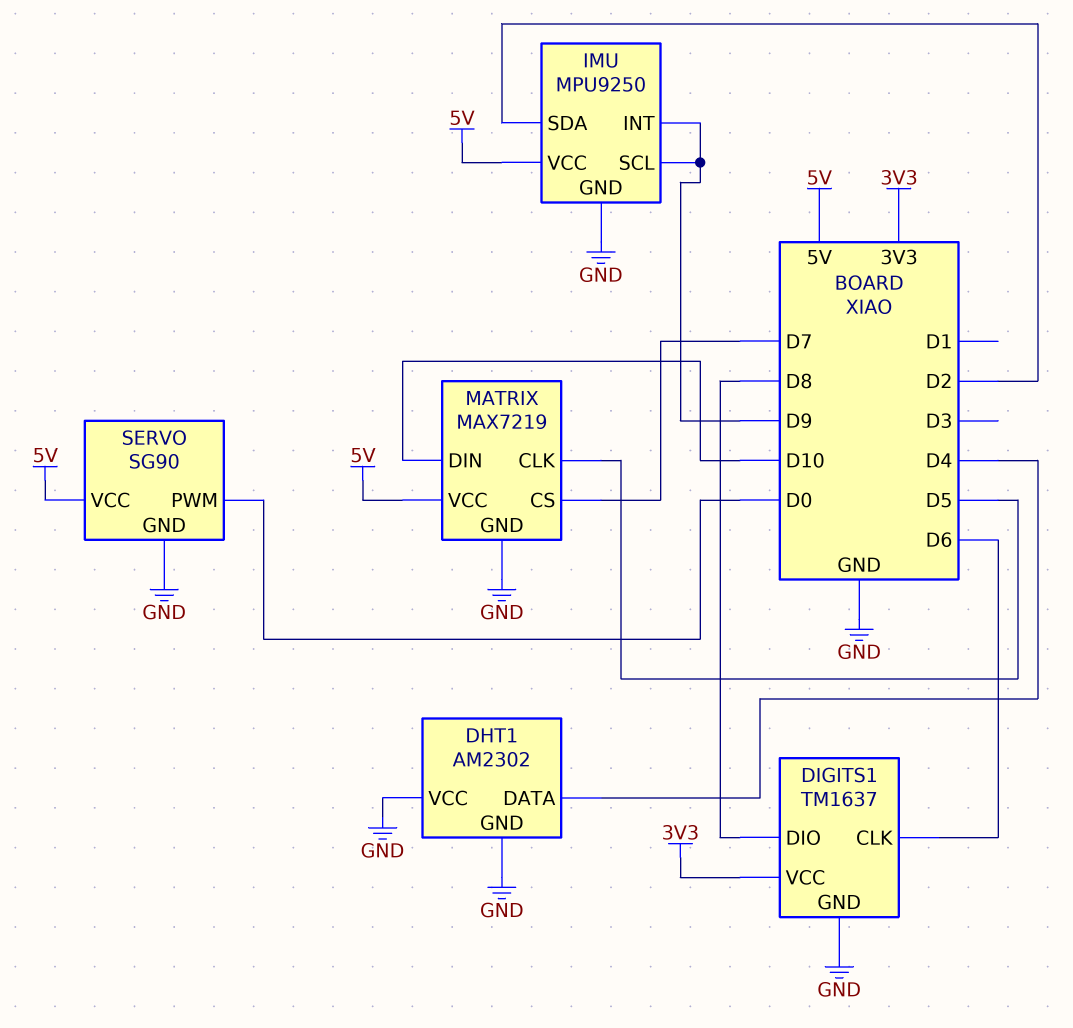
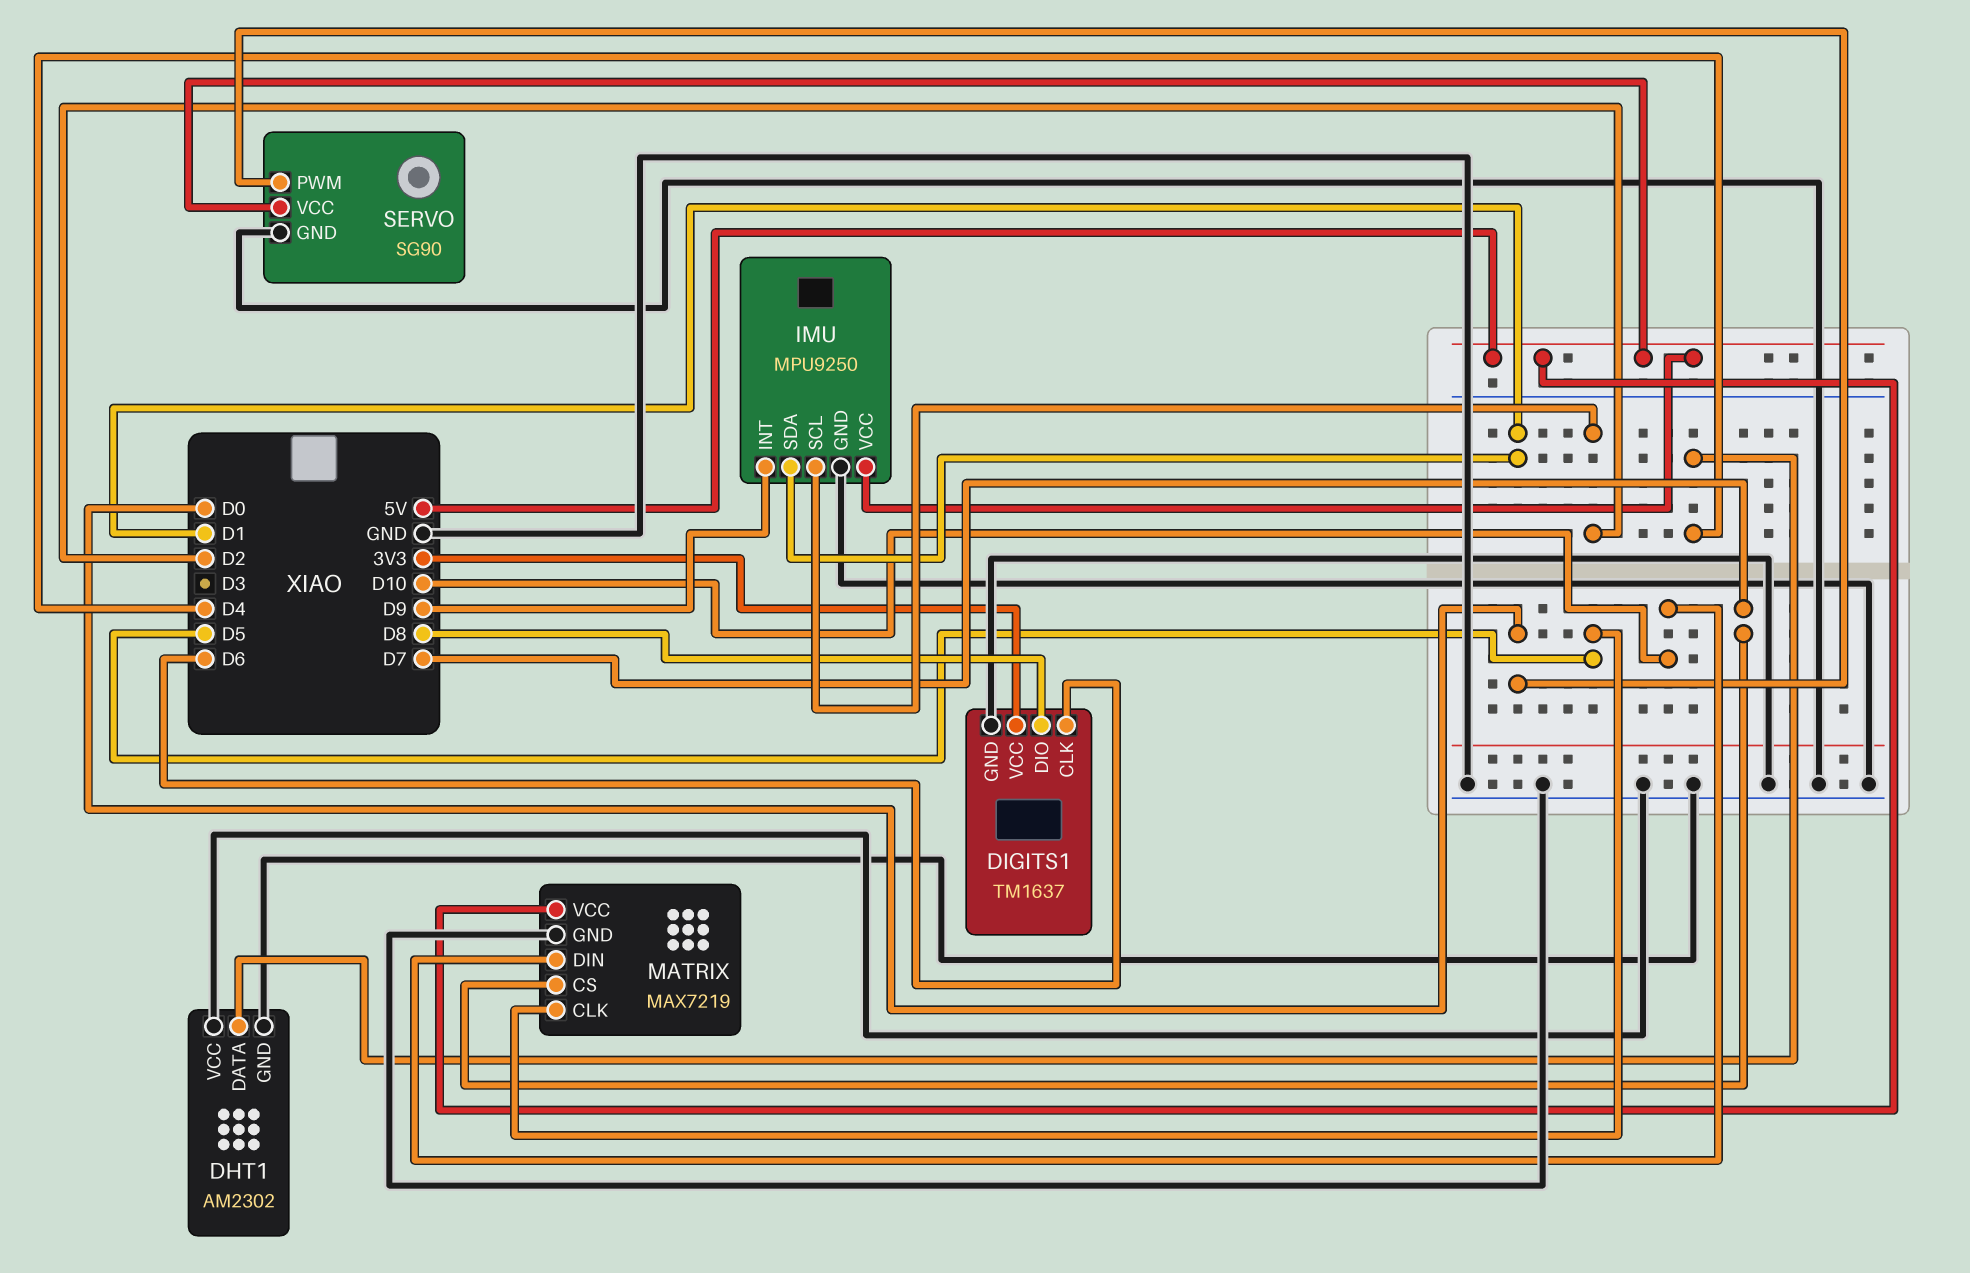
IMU pin SCL: D9 -> D2
IMU pin SDA: D2 -> D1

